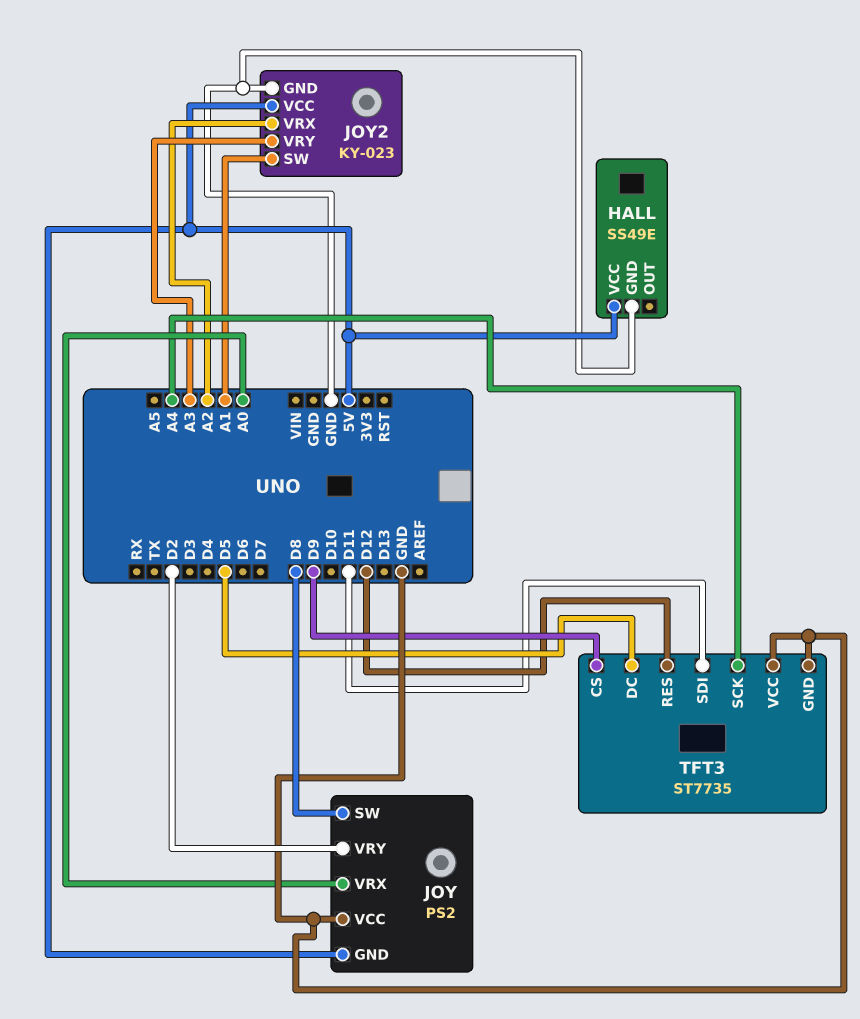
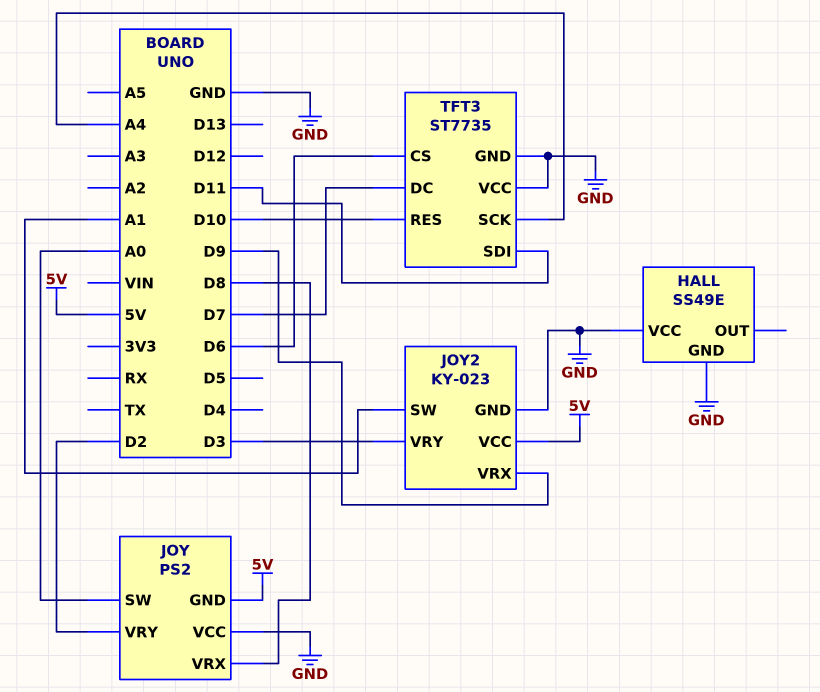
HALL pin VCC: 5V -> GND
JOY pin SW: D8 -> A0
JOY pin VRX: A0 -> D8
JOY2 pin VRX: A2 -> D9
JOY2 pin VRY: A3 -> D3
TFT3 pin CS: D9 -> D6
TFT3 pin DC: D5 -> D7
TFT3 pin RES: D12 -> D10

